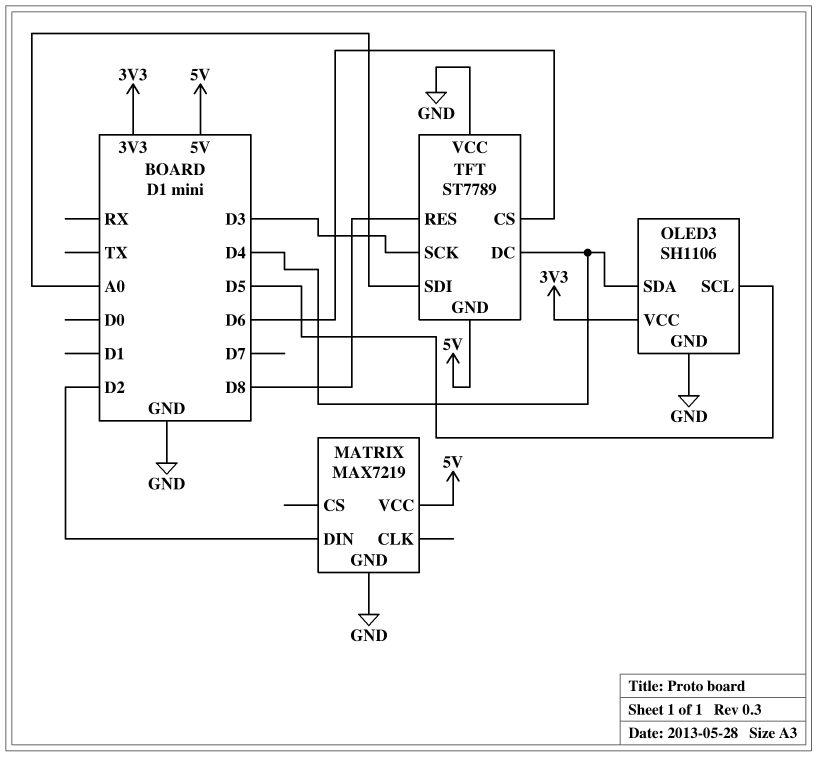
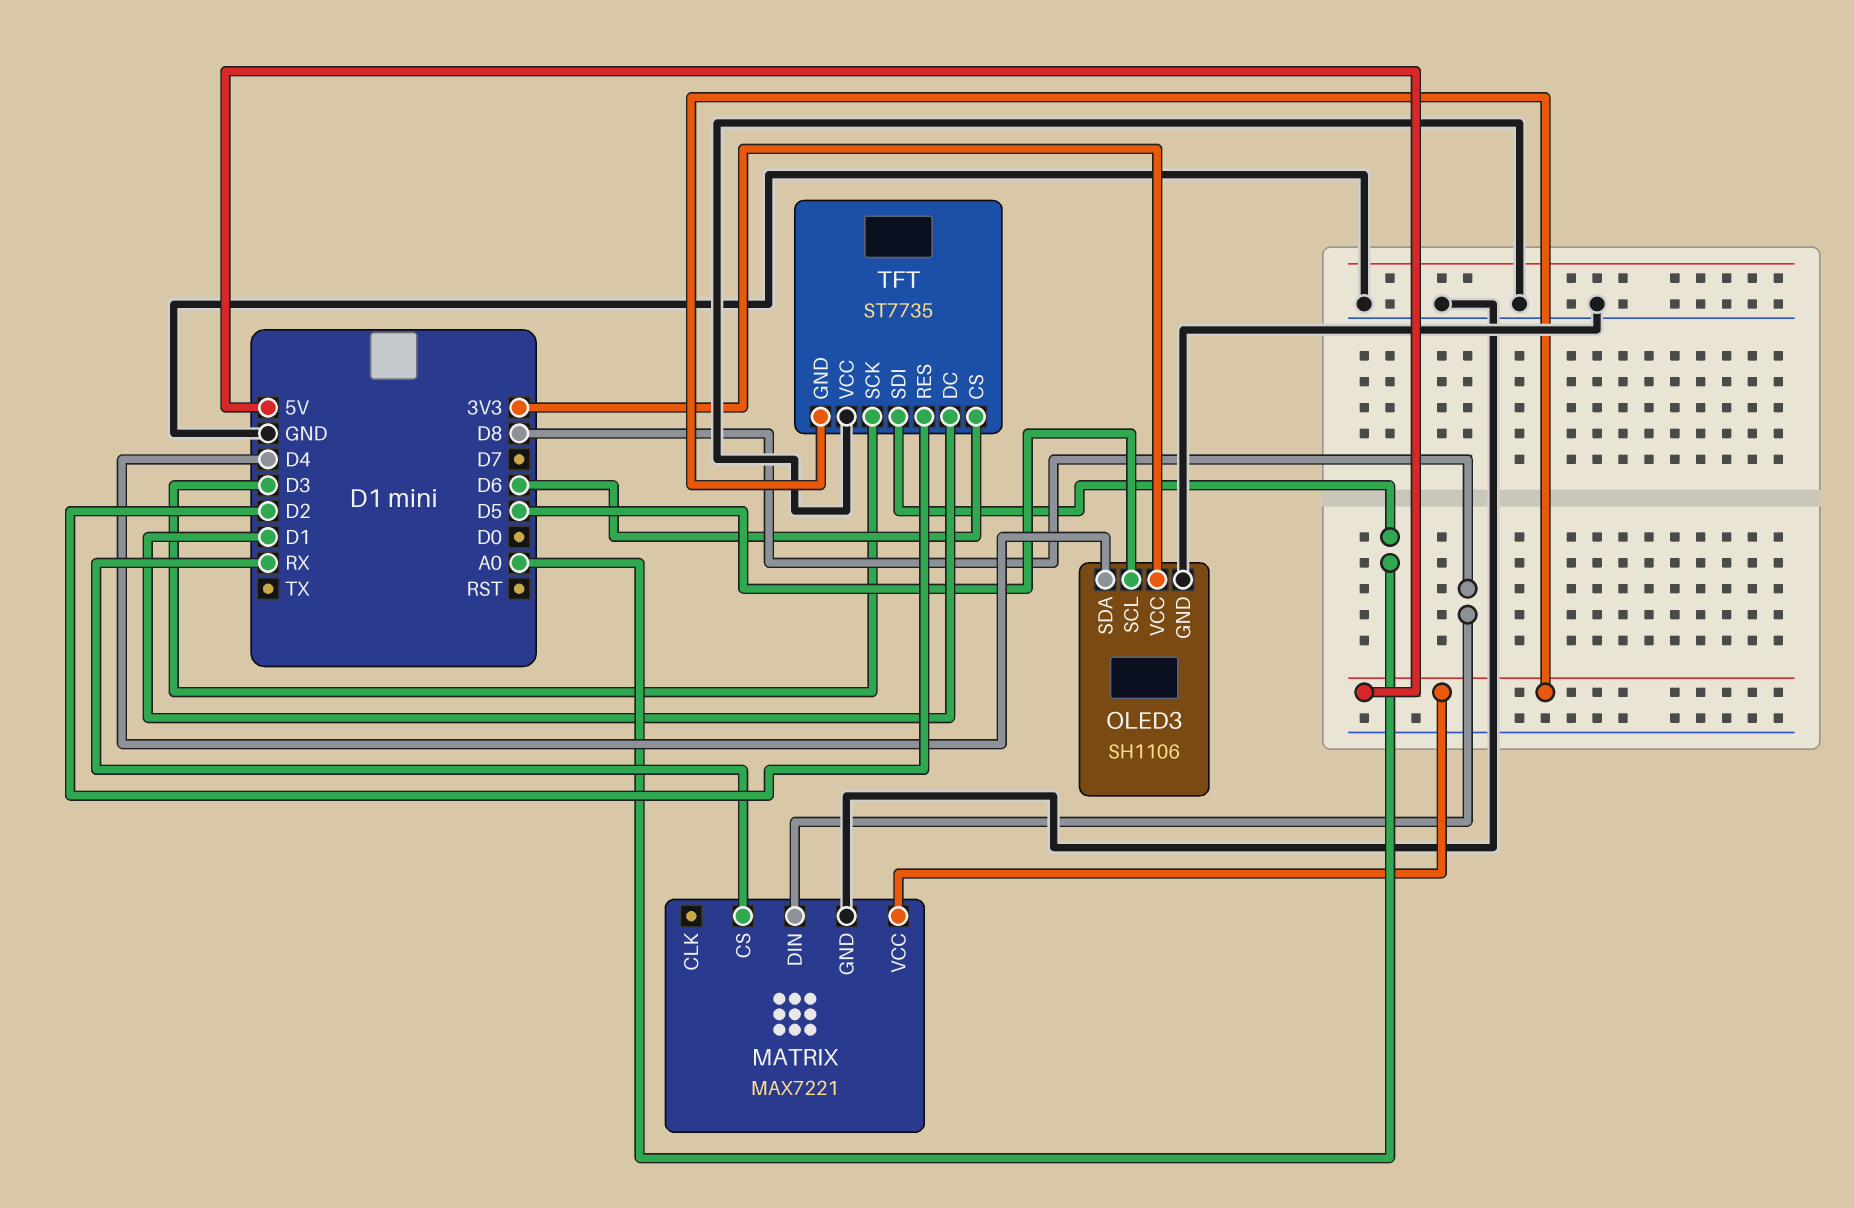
MATRIX: MAX7219 -> MAX7221
MATRIX pin CS: none -> RX
MATRIX pin DIN: D2 -> D8
TFT: ST7789 -> ST7735
TFT pin DC: D4 -> D1
TFT pin RES: D8 -> D2

